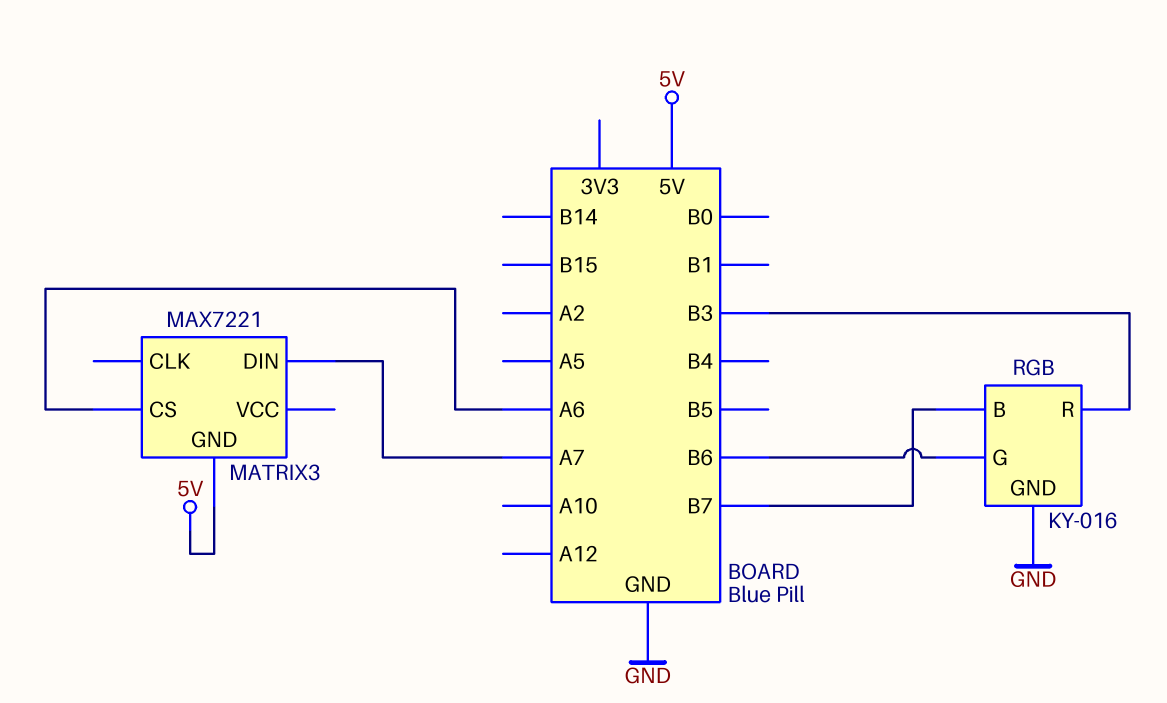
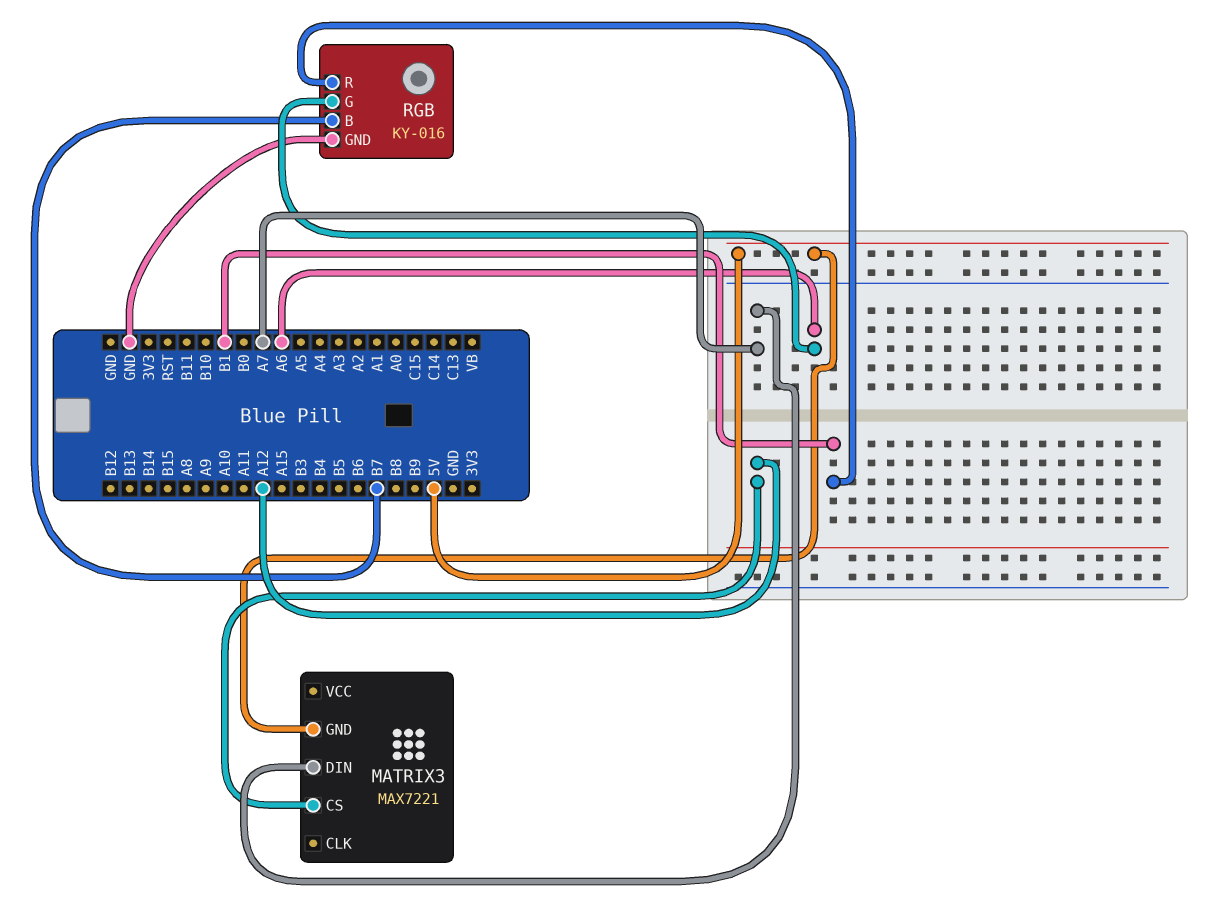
MATRIX3 pin CS: A6 -> A12
RGB pin G: B6 -> A6
RGB pin R: B3 -> B1

